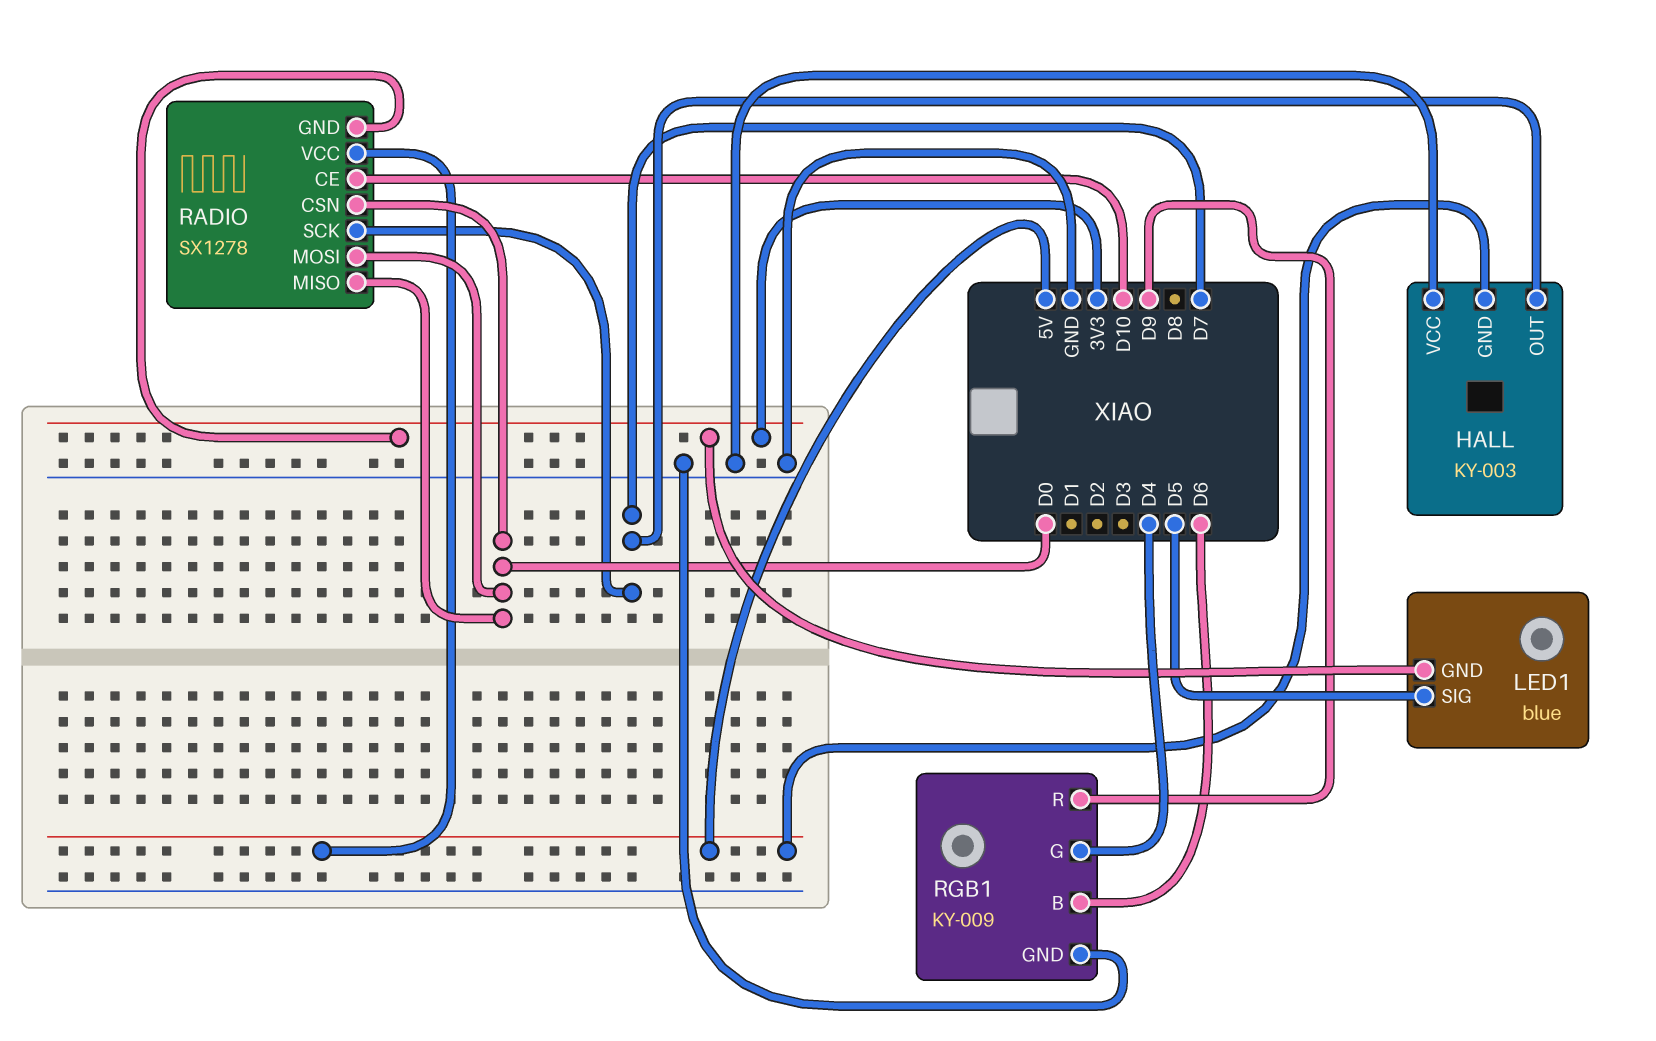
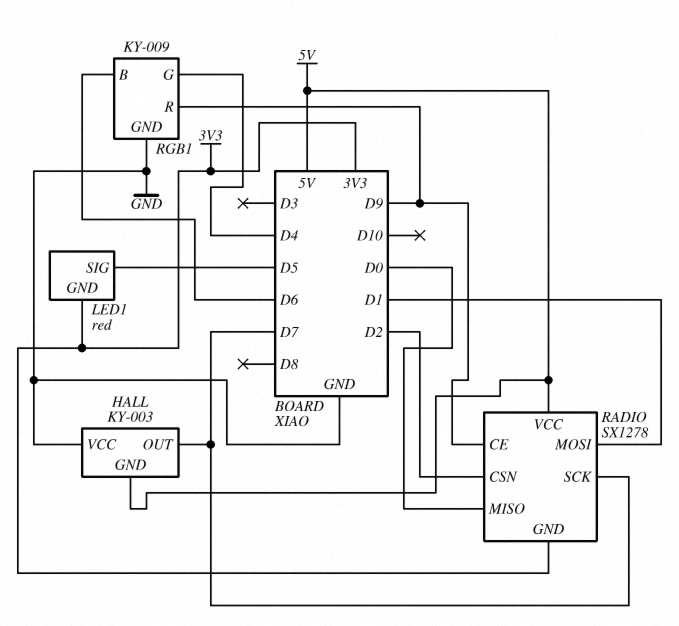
LED1: blue -> red
RADIO pin CE: D10 -> D9
RADIO pin CSN: D0 -> D2
RADIO pin MOSI: D0 -> D1

